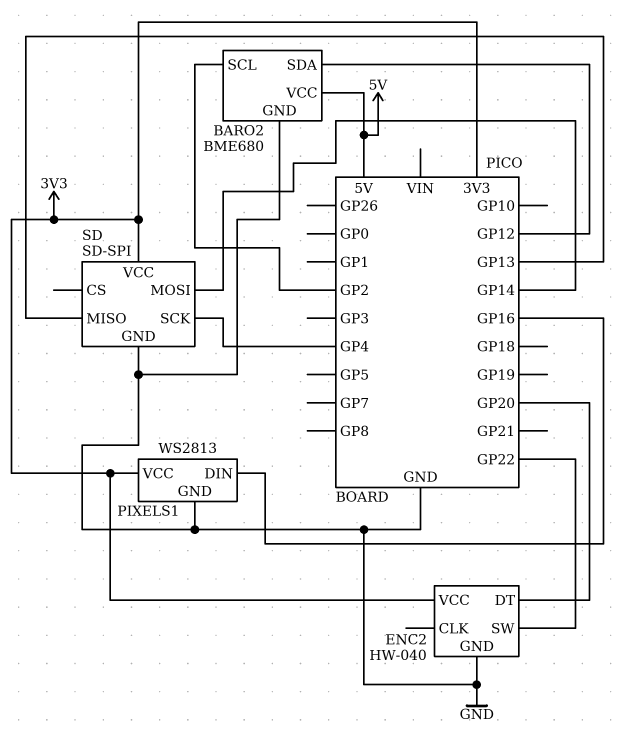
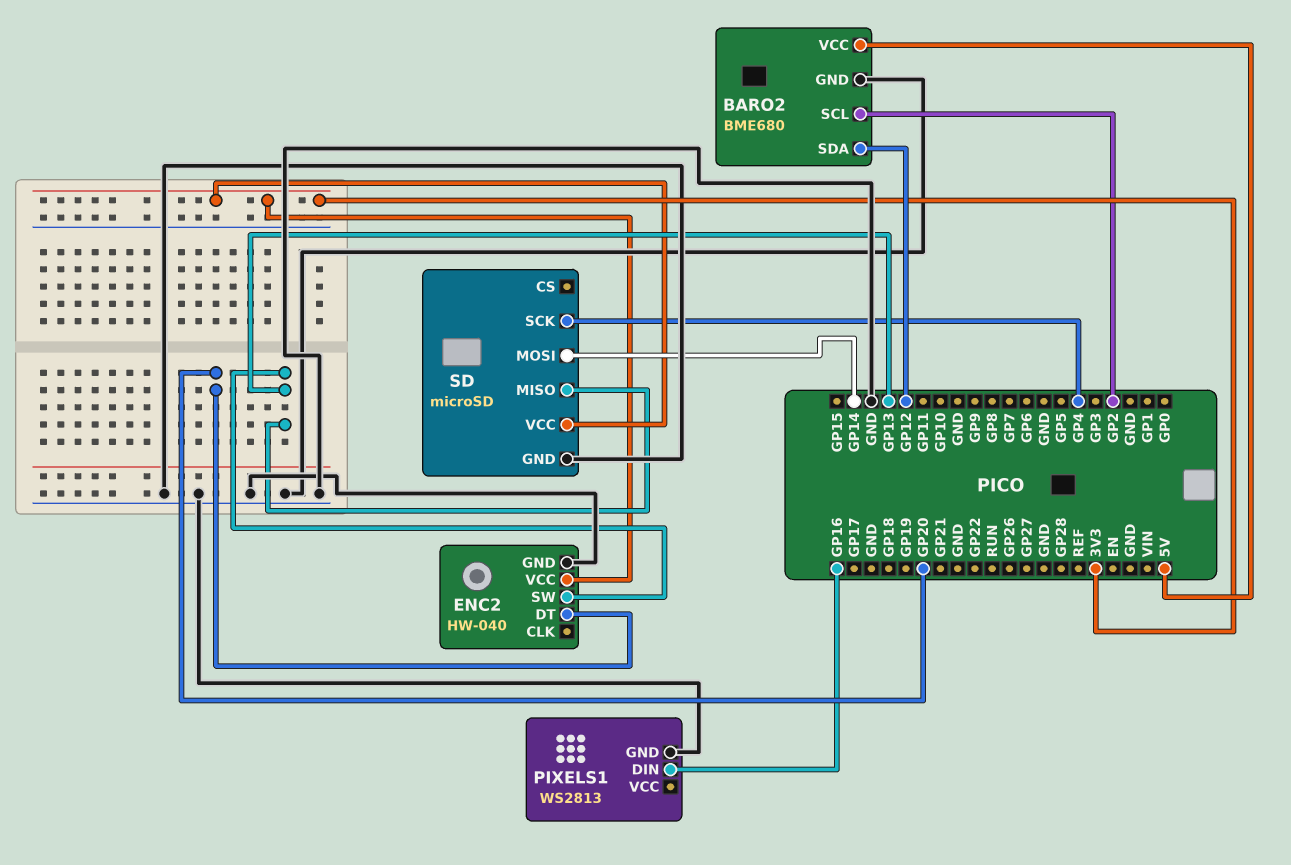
ENC2 pin SW: GP22 -> GP13
PIXELS1 pin VCC: 3V3 -> none
SD: SD-SPI -> microSD

